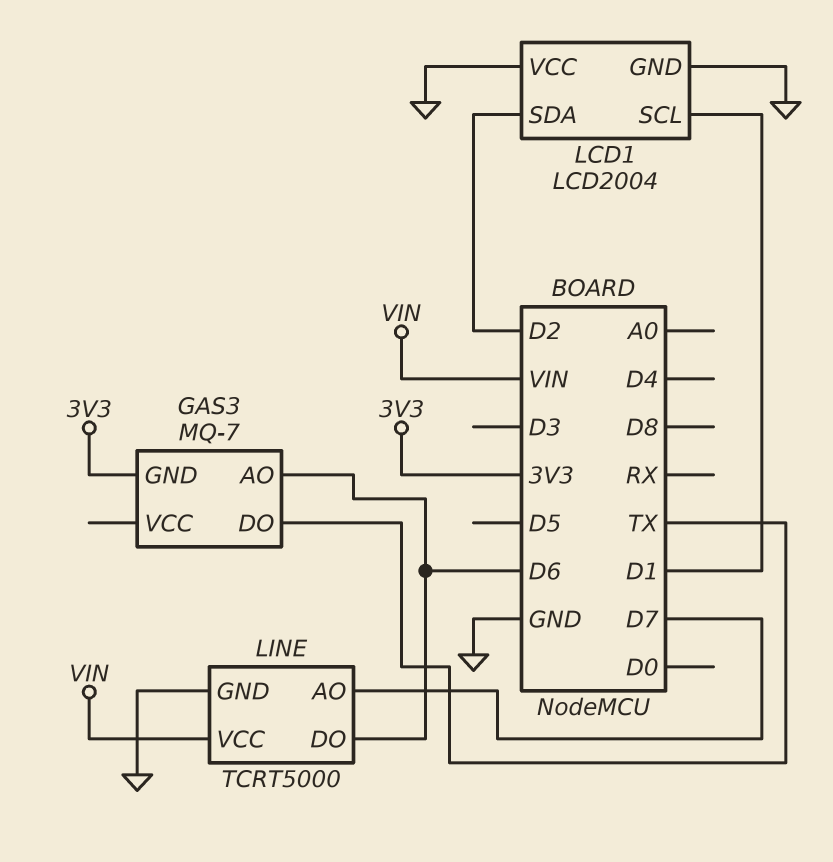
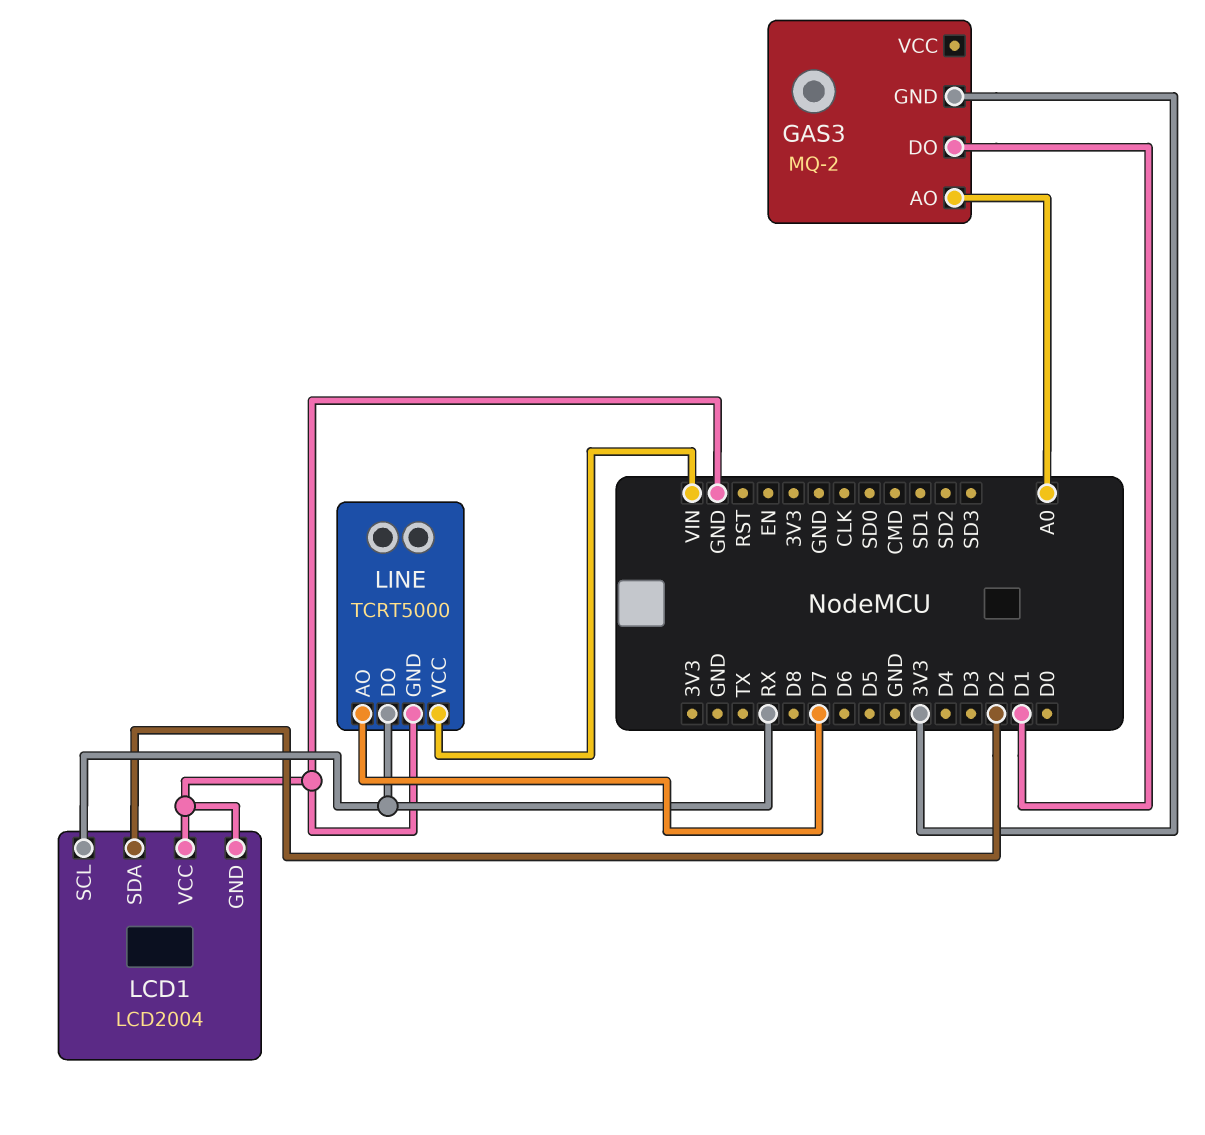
GAS3: MQ-7 -> MQ-2
GAS3 pin AO: D6 -> A0
GAS3 pin DO: TX -> D1
LCD1 pin SCL: D1 -> RX
LINE pin DO: D6 -> RX

